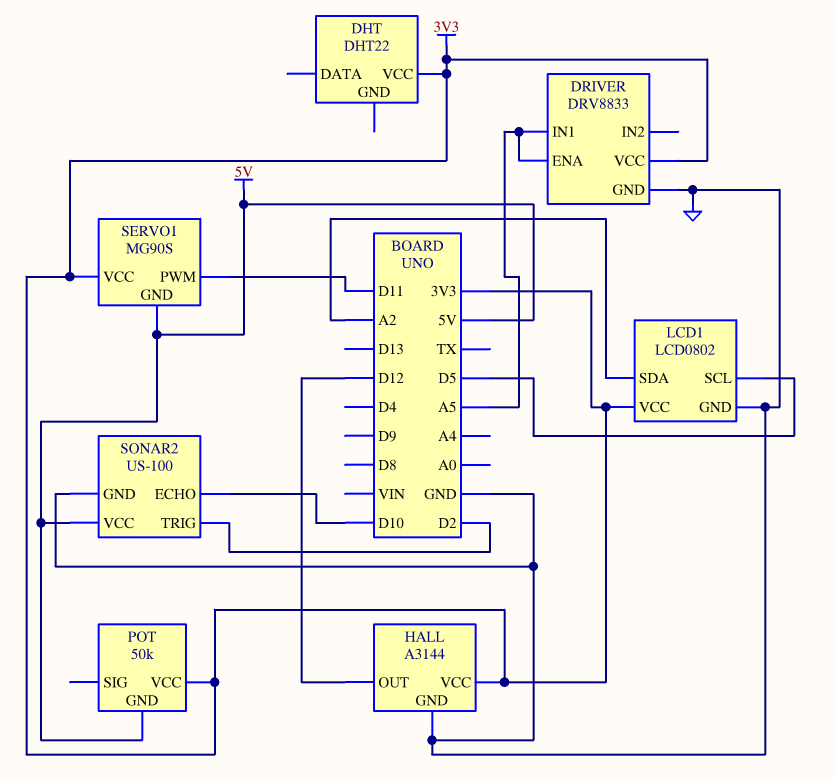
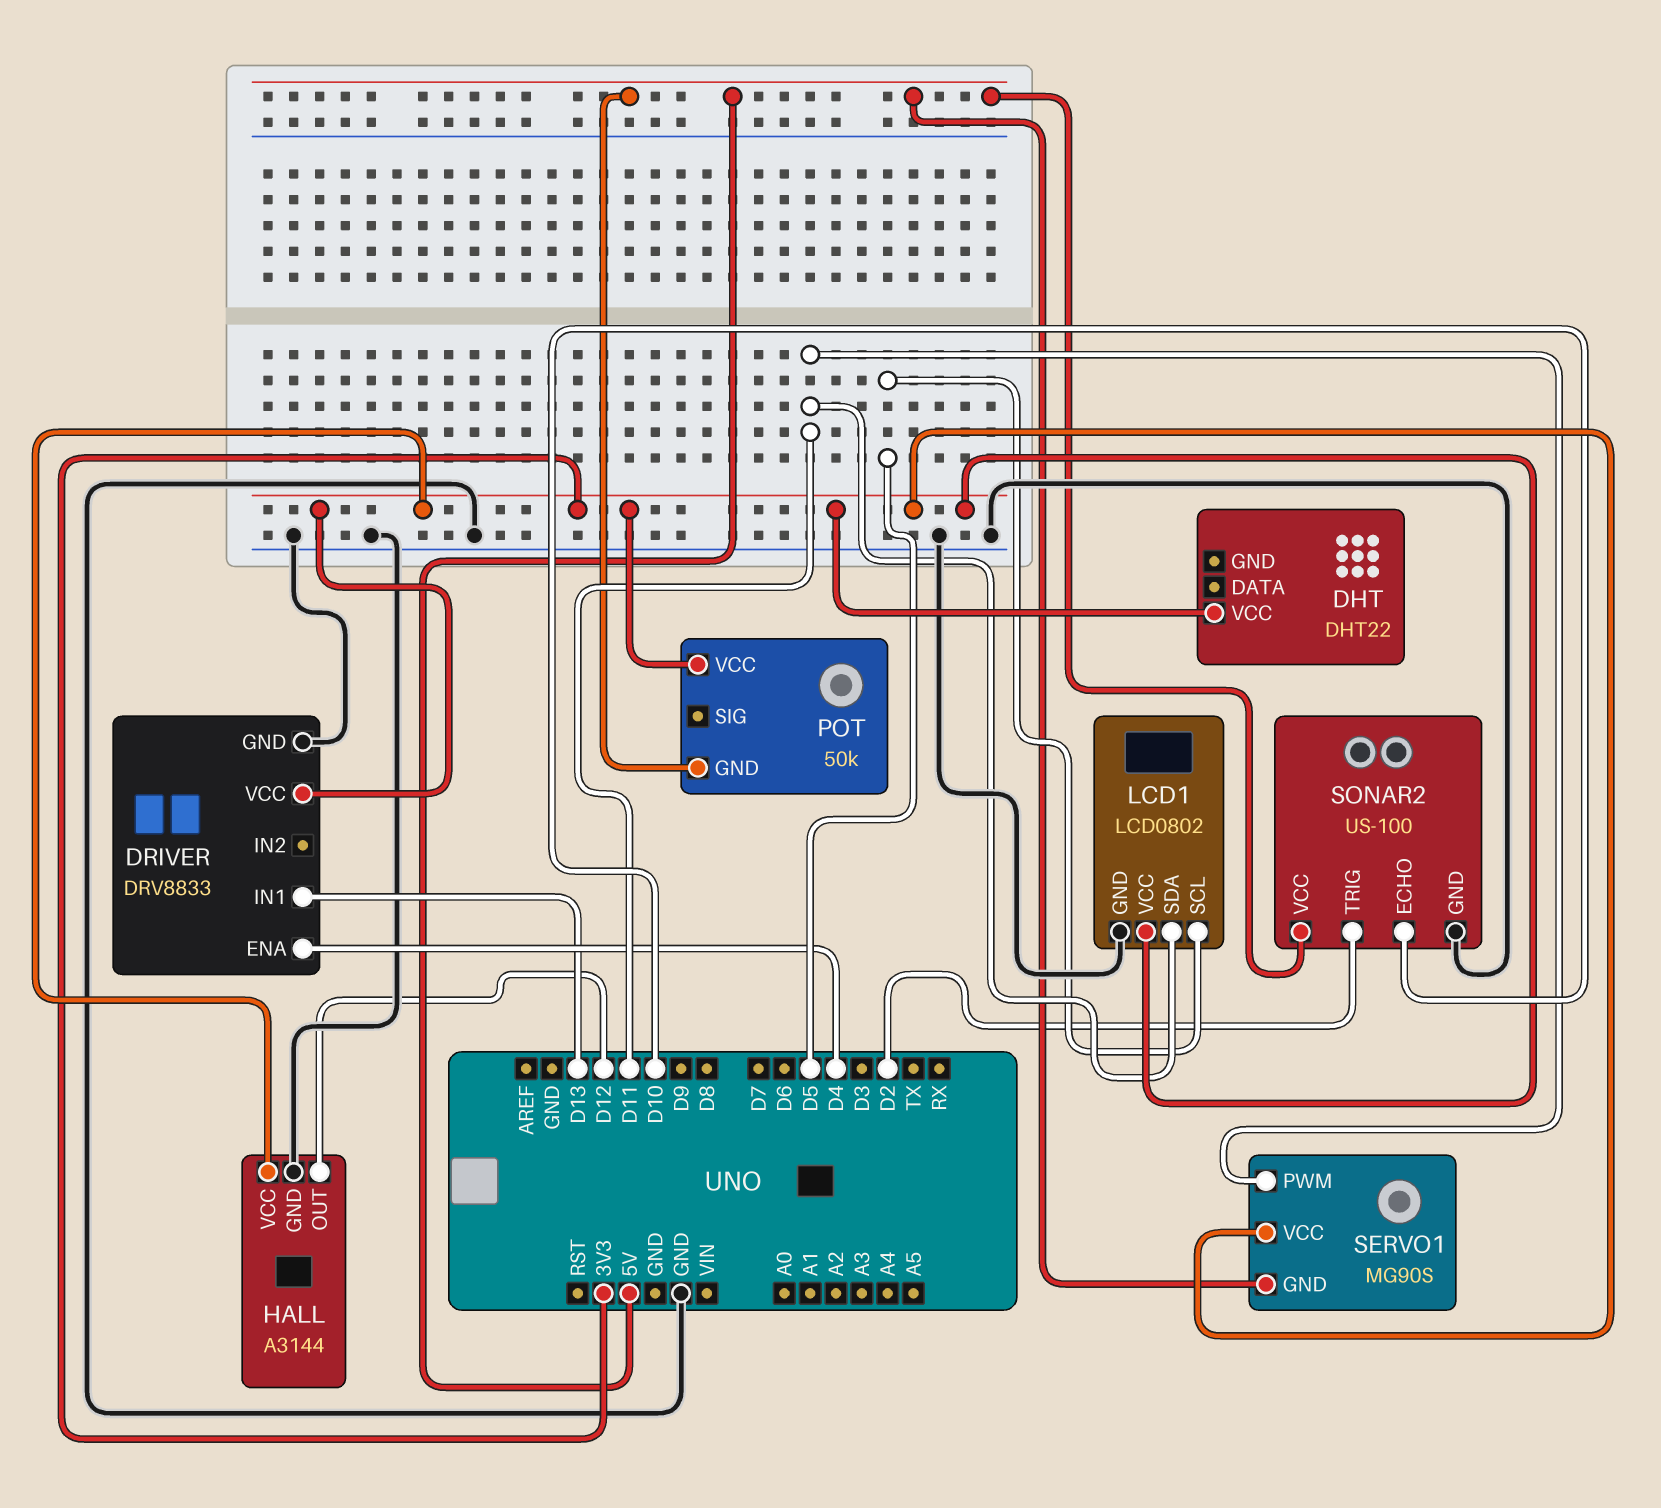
DRIVER pin ENA: A5 -> D4
DRIVER pin IN1: A5 -> D13
LCD1 pin SDA: A2 -> D11

